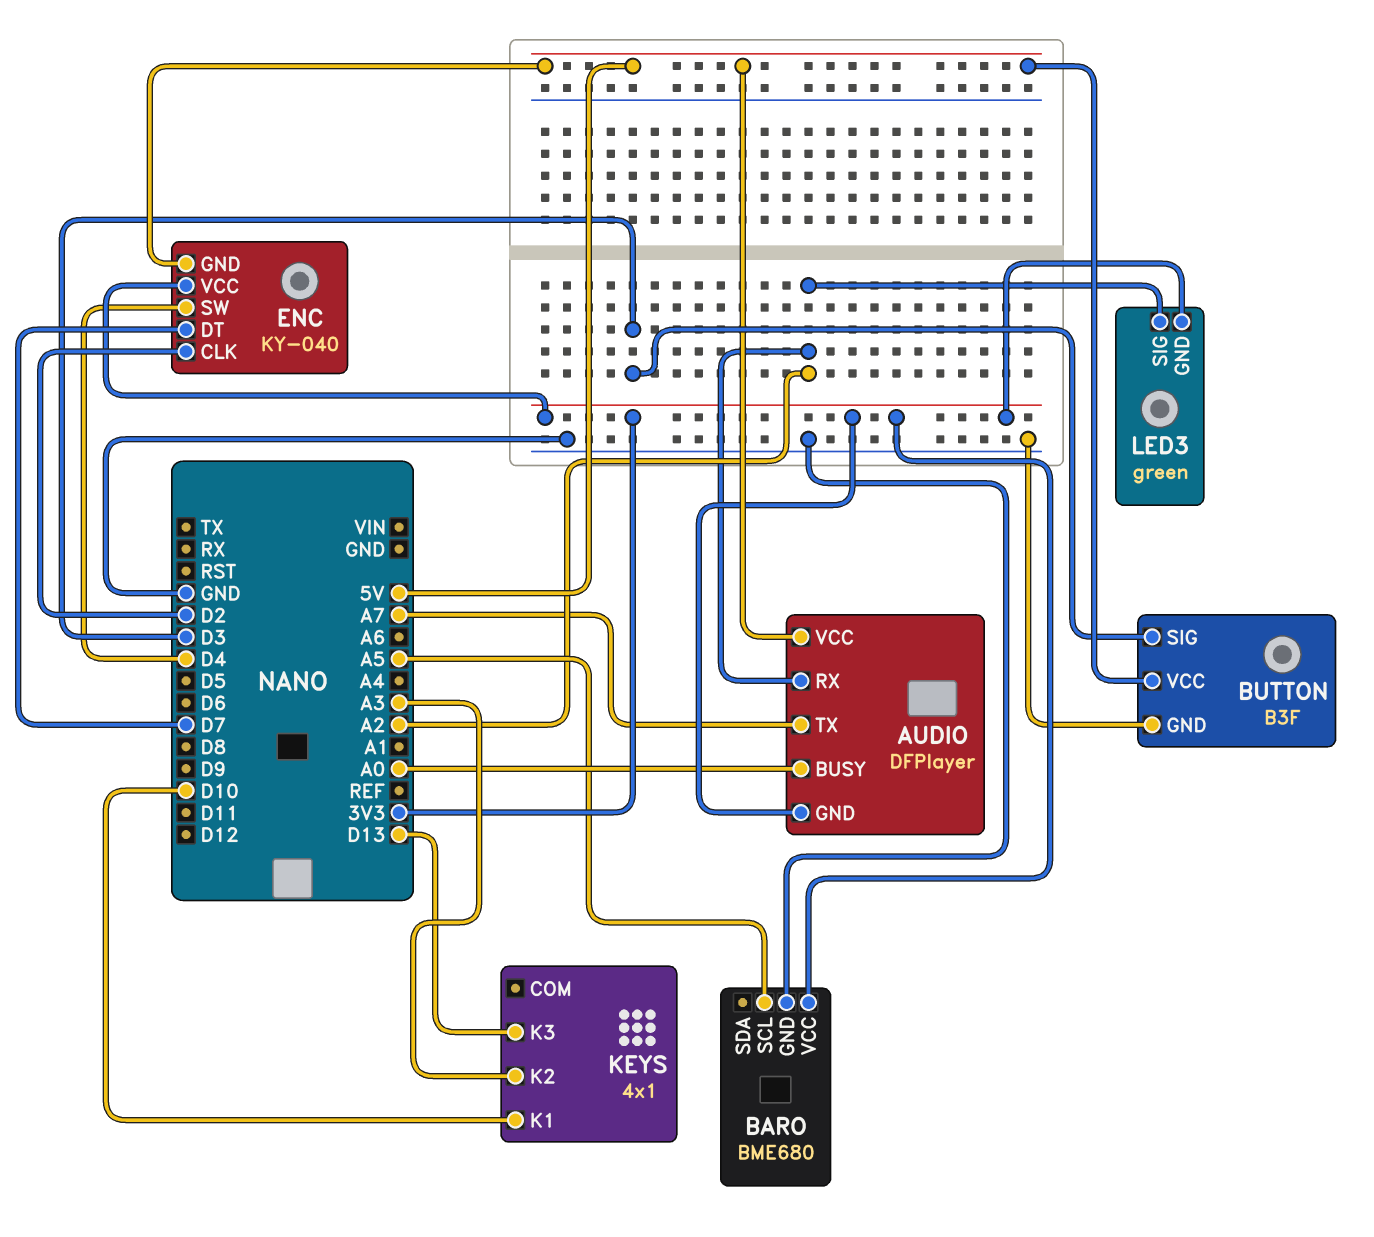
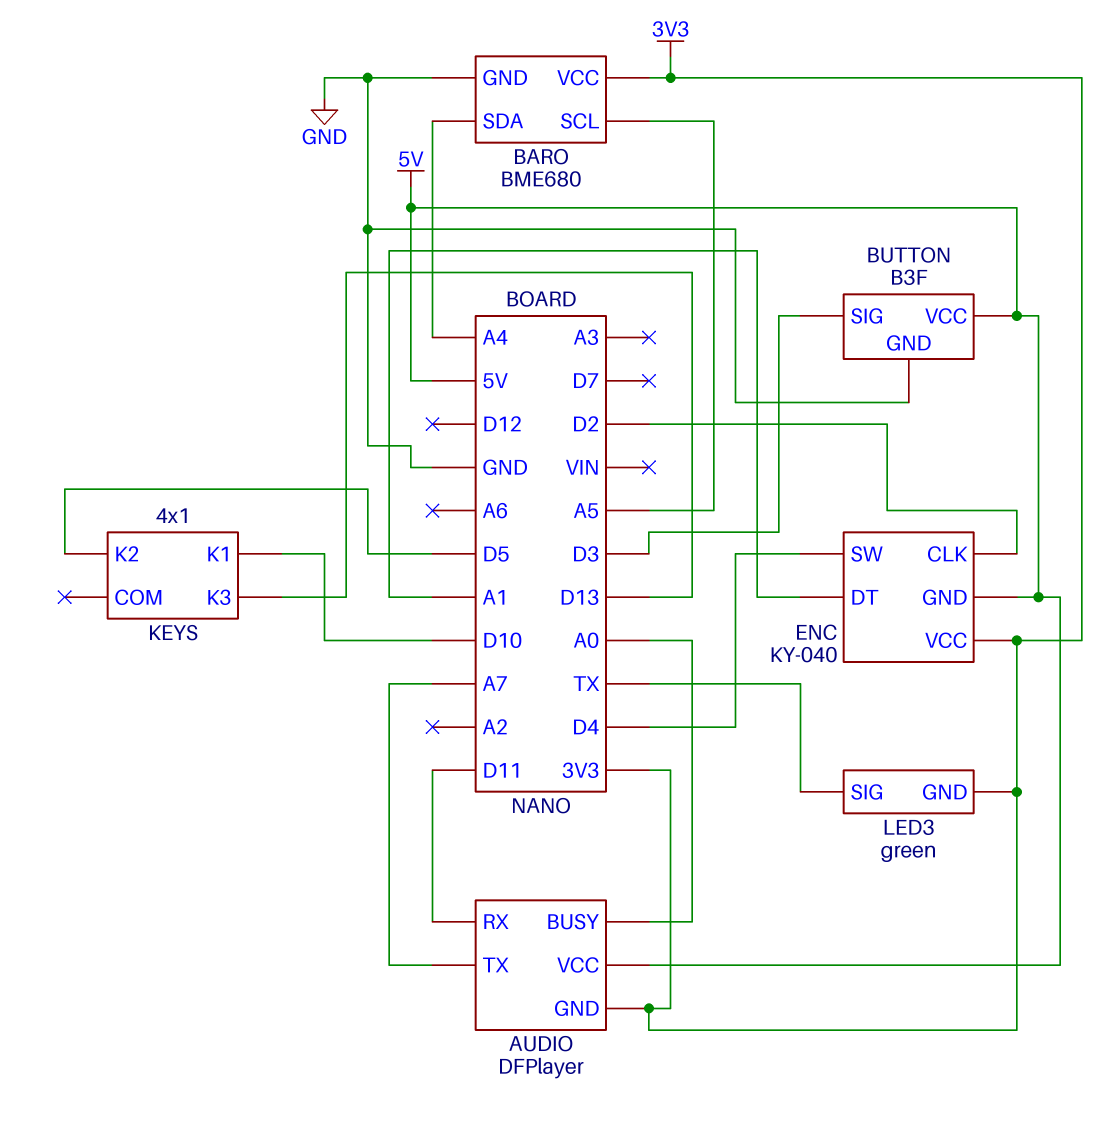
AUDIO pin RX: A2 -> D11
BARO pin SDA: none -> A4
ENC pin DT: D7 -> A1
KEYS pin K2: A3 -> D5
LED3 pin SIG: A2 -> TX

